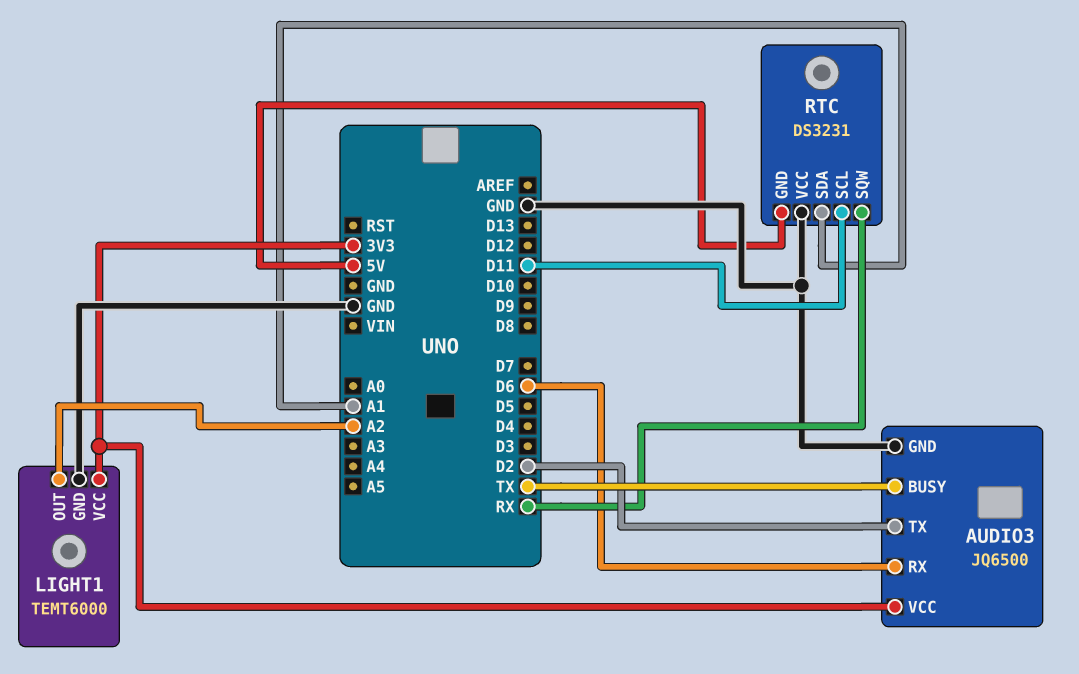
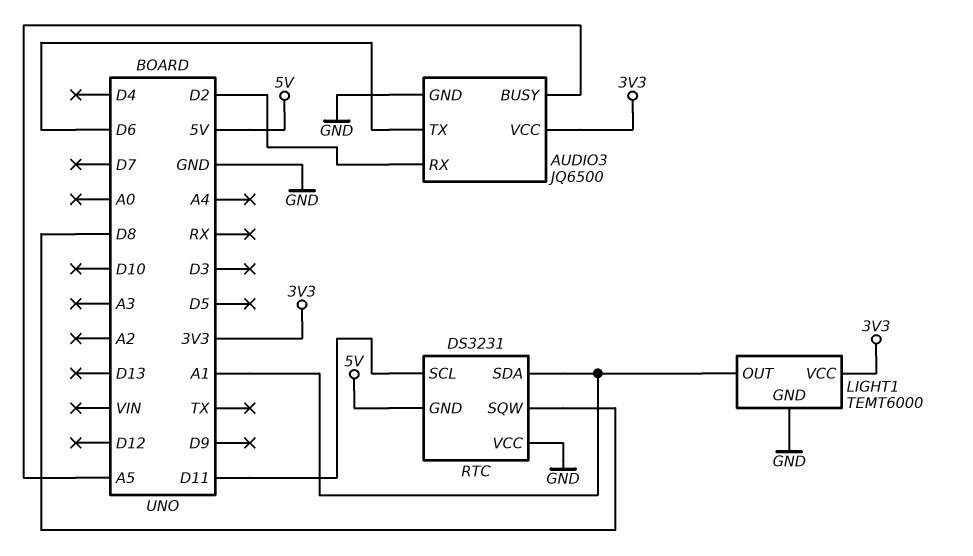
AUDIO3 pin BUSY: TX -> A5
AUDIO3 pin RX: D6 -> D2
AUDIO3 pin TX: D2 -> D6
LIGHT1 pin OUT: A2 -> A1
RTC pin SQW: RX -> D8

